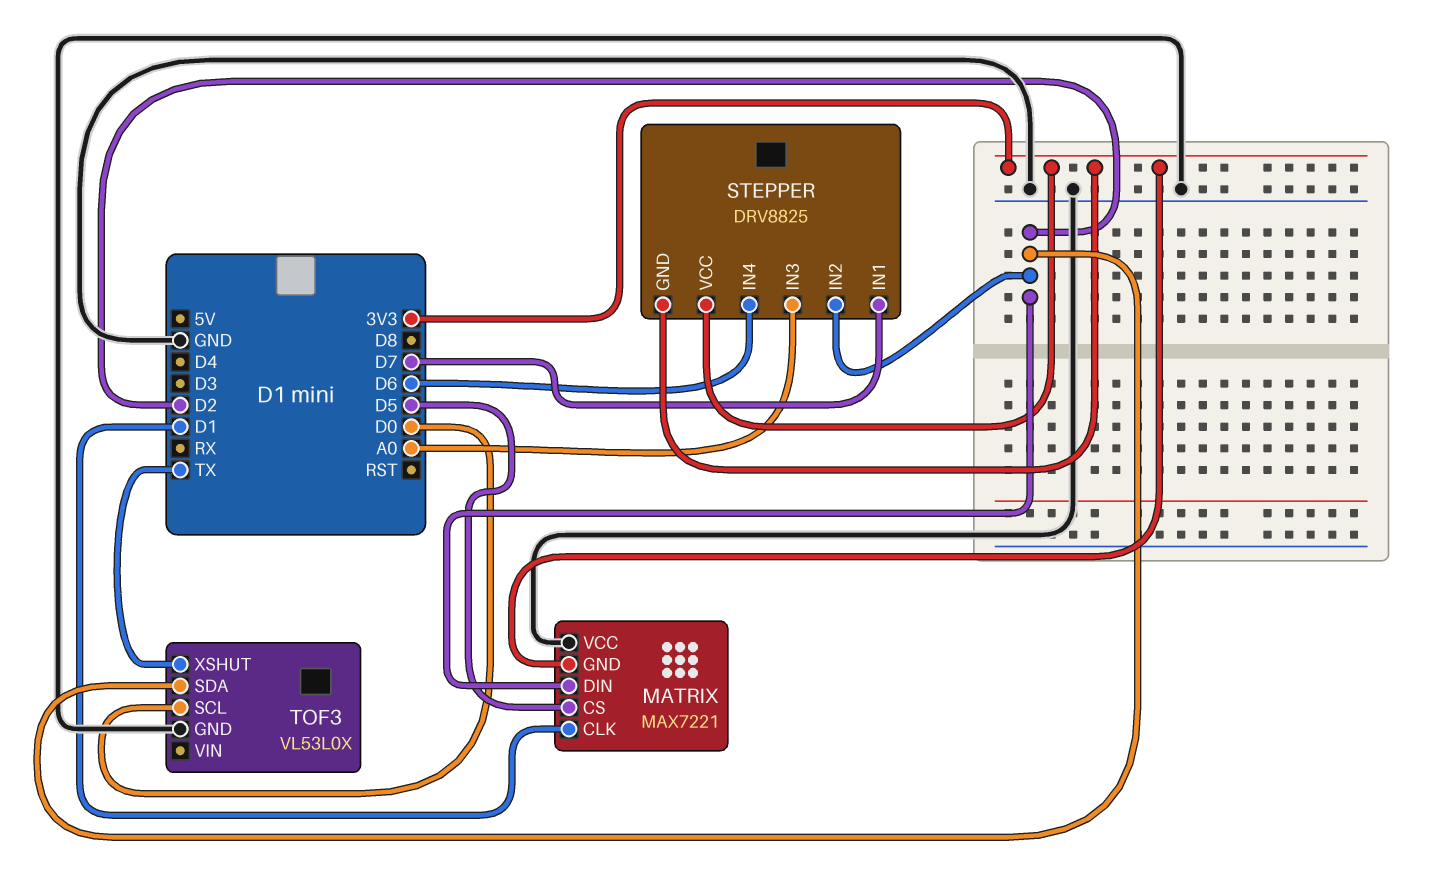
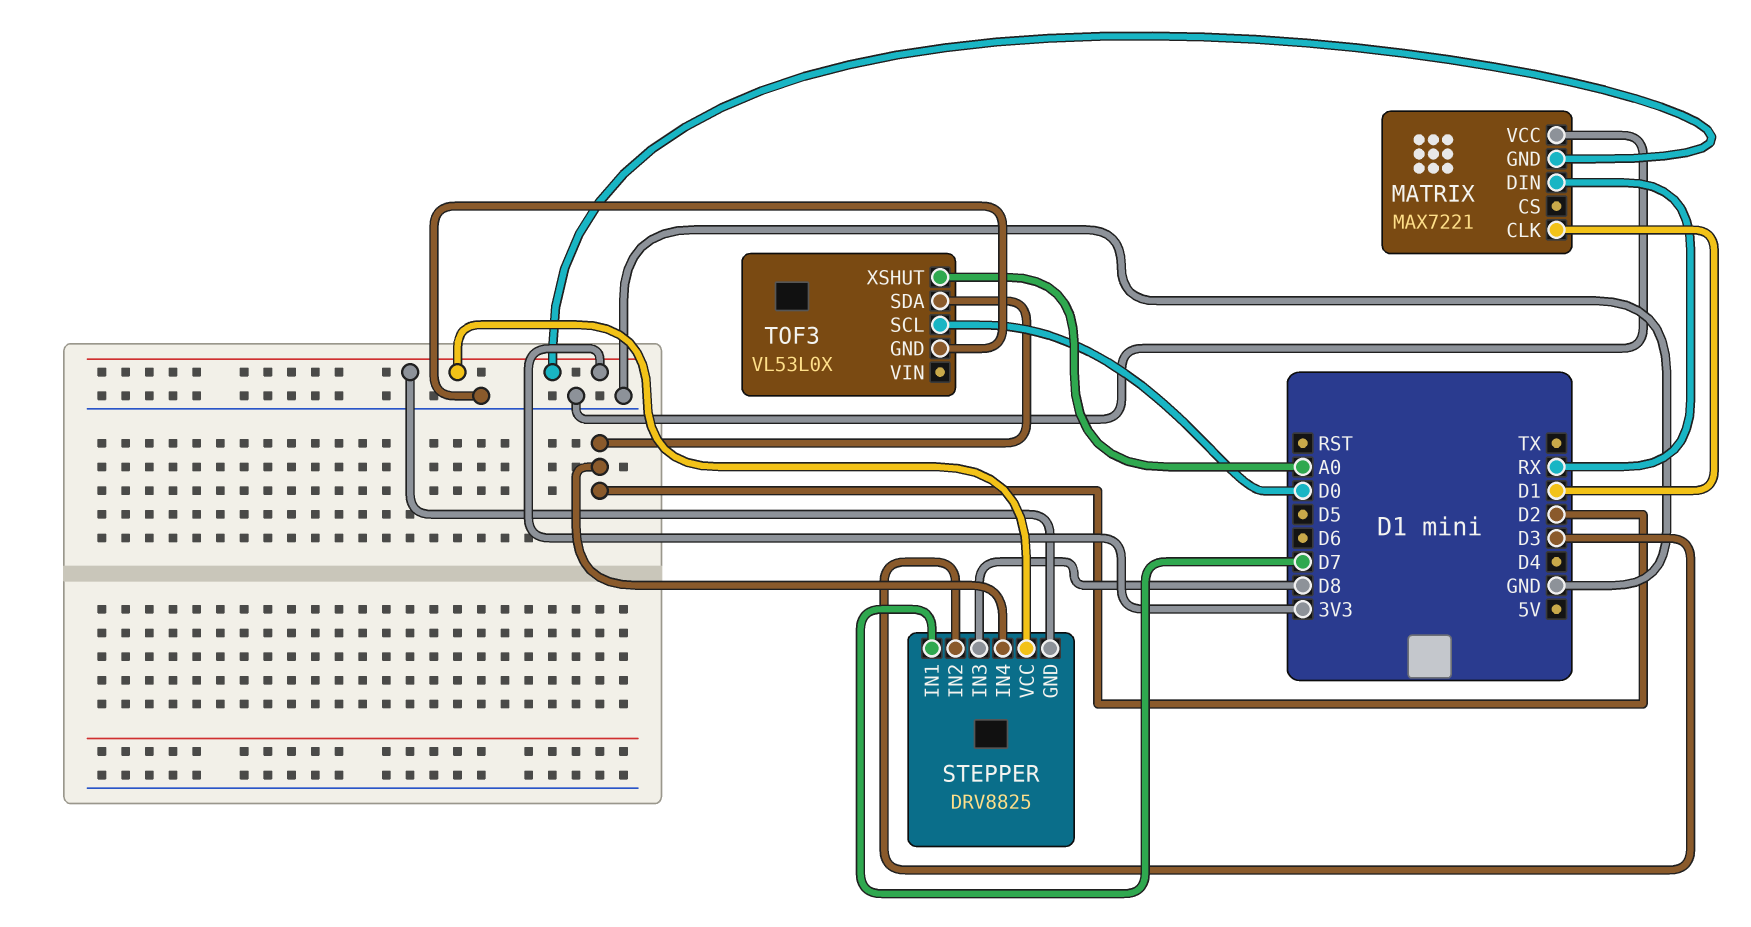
MATRIX pin CS: D5 -> none
MATRIX pin DIN: D2 -> RX
STEPPER pin IN2: D2 -> D3
STEPPER pin IN3: A0 -> D8
STEPPER pin IN4: D6 -> D2
TOF3 pin XSHUT: TX -> A0

